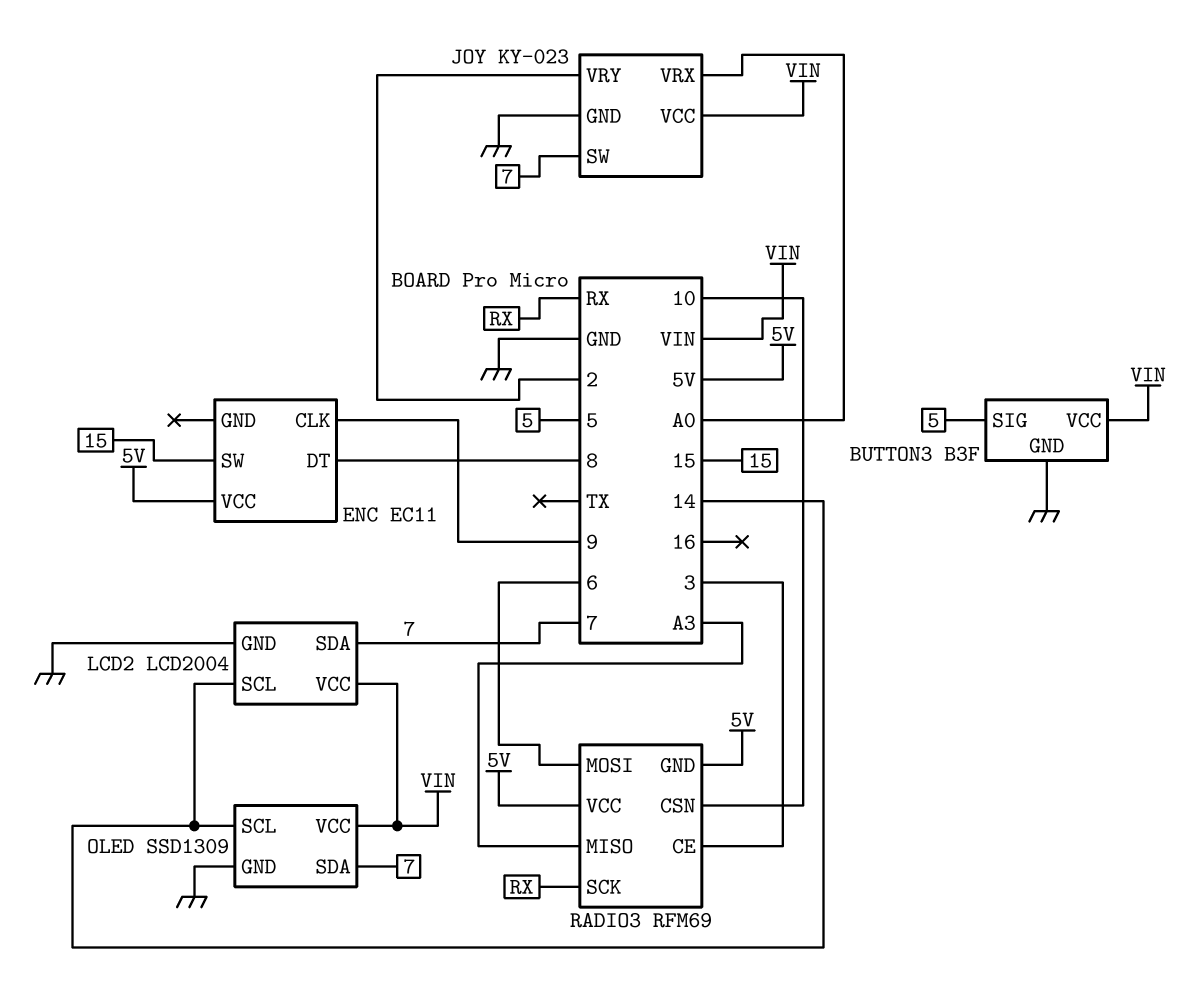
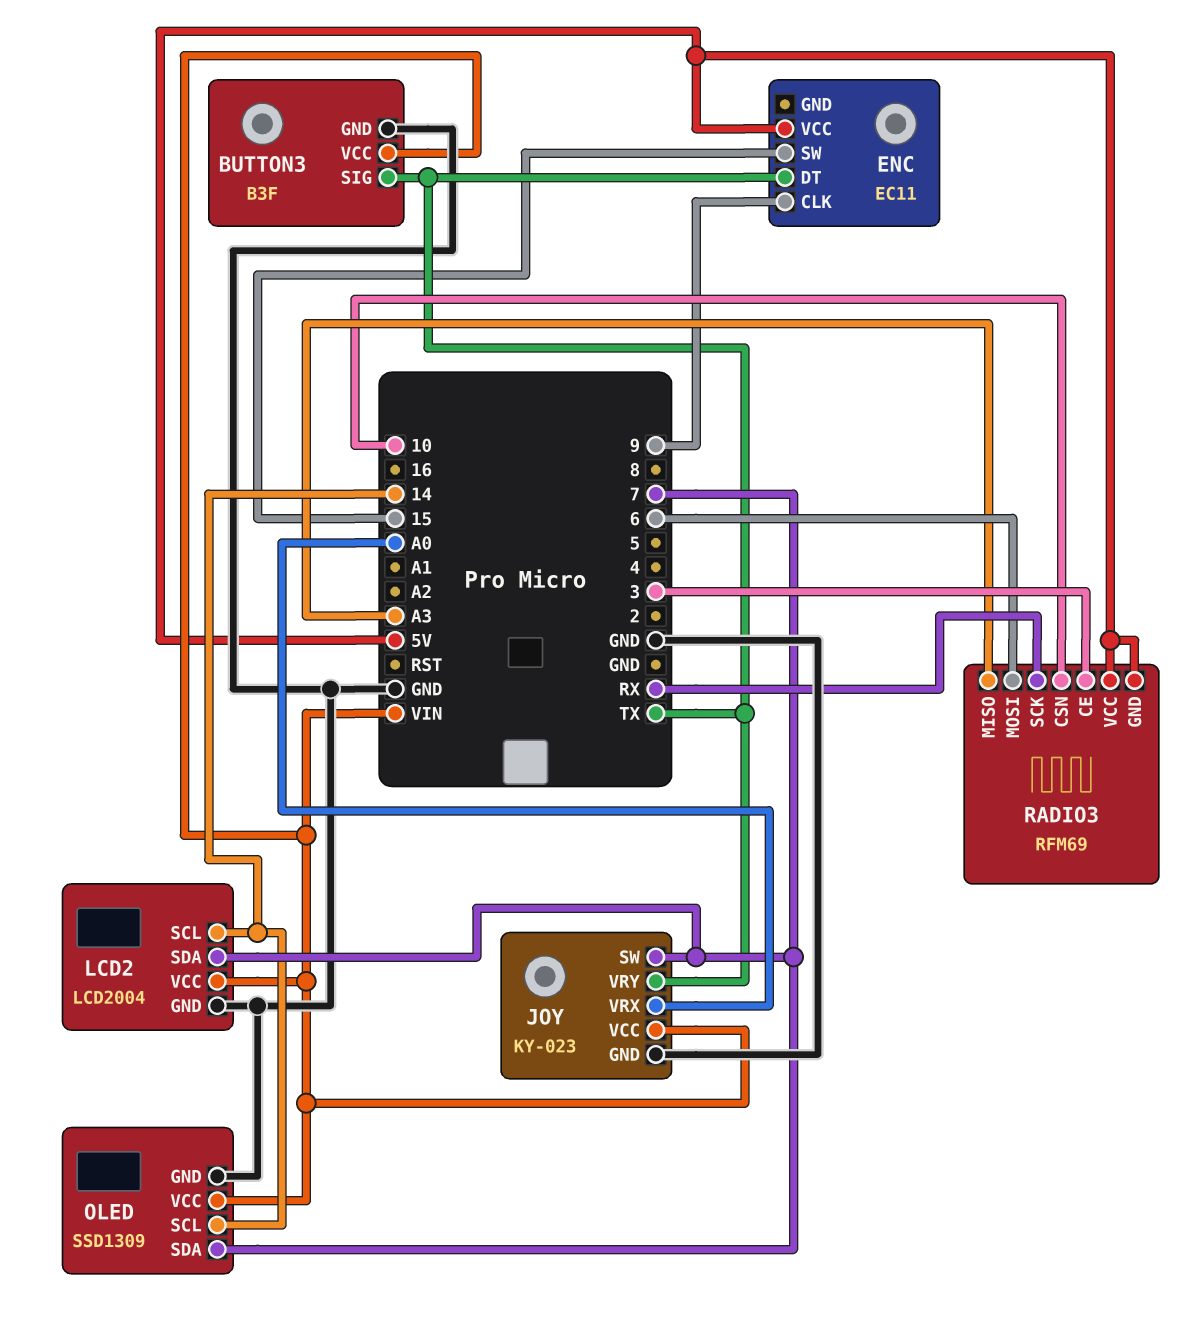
BUTTON3 pin SIG: 5 -> TX
ENC pin DT: 8 -> TX
JOY pin VRY: 2 -> TX

